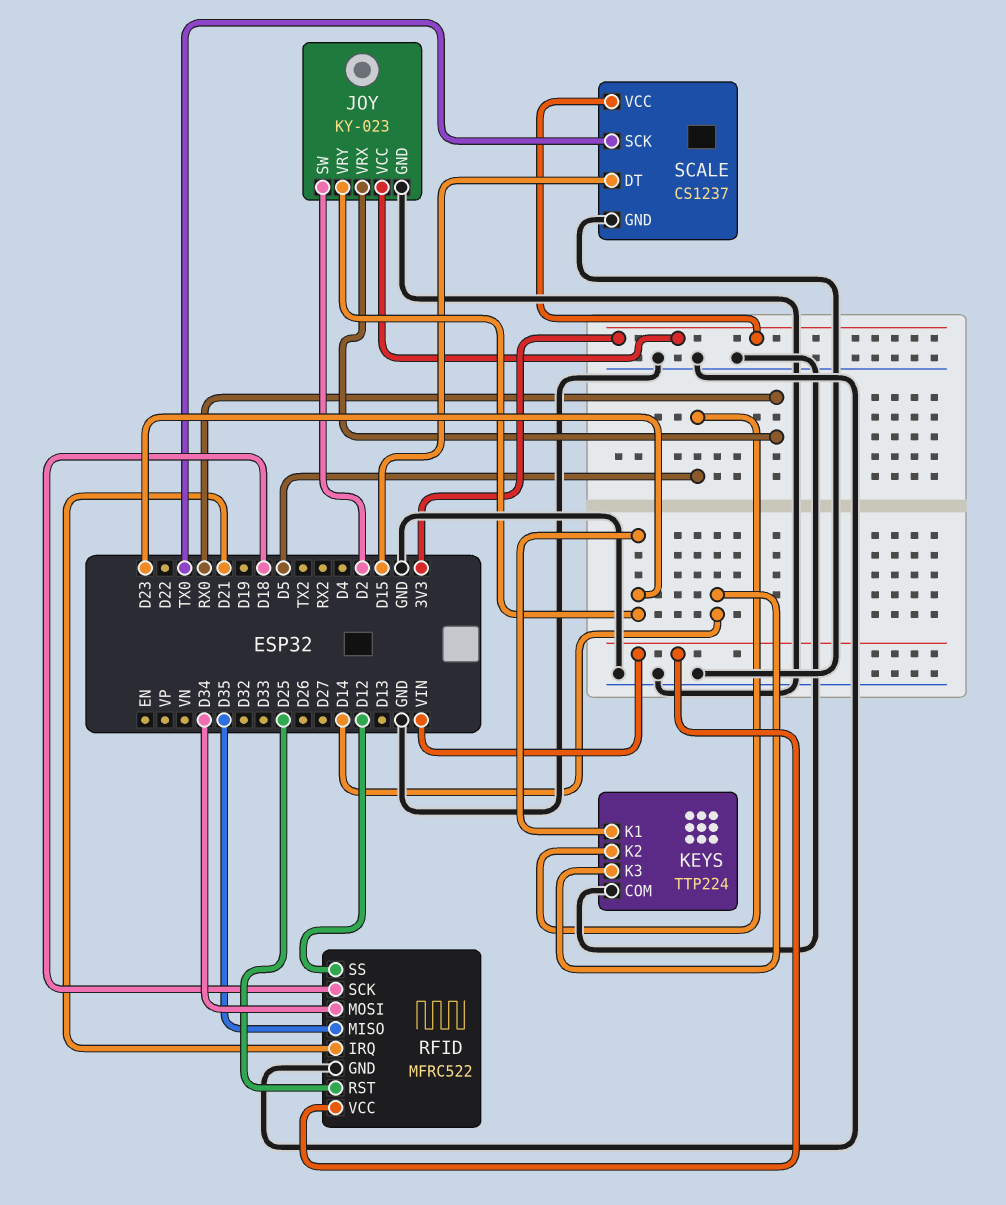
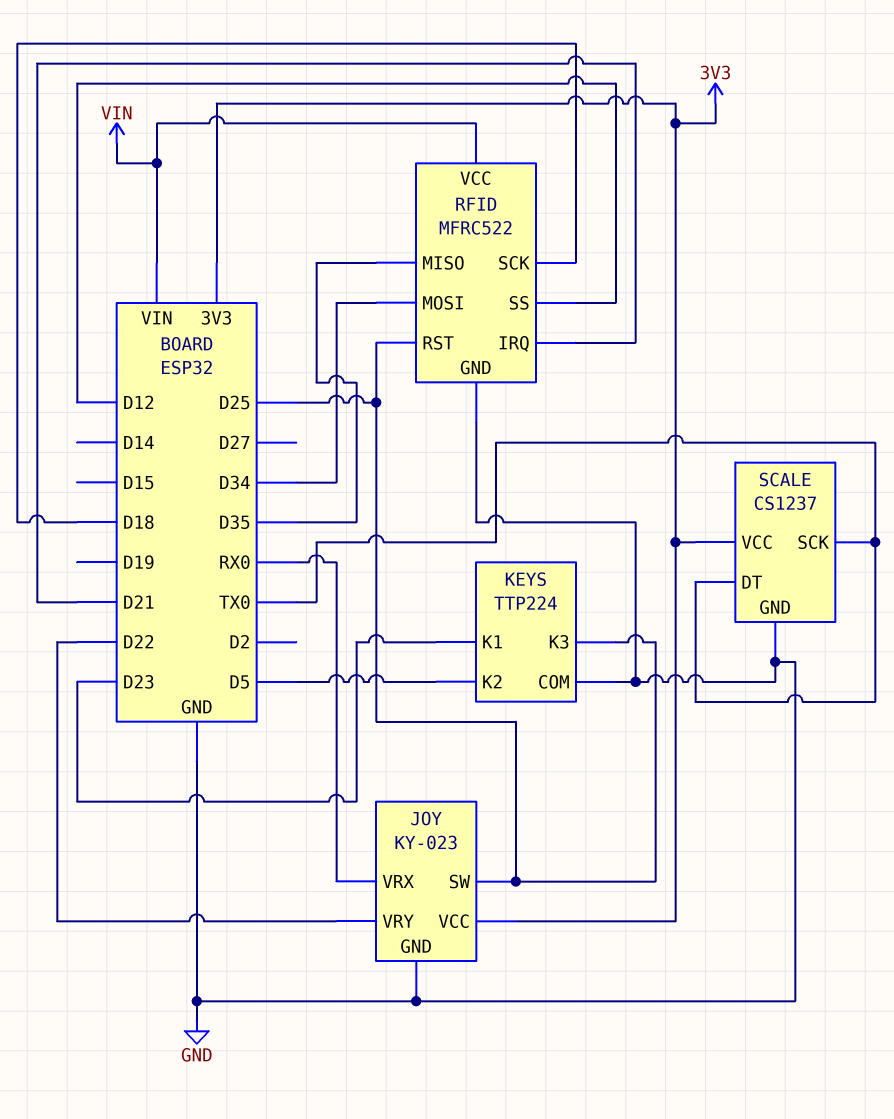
JOY pin SW: D2 -> D25
JOY pin VRY: D23 -> D22
KEYS pin K3: D14 -> D25
SCALE pin DT: D15 -> TX0

